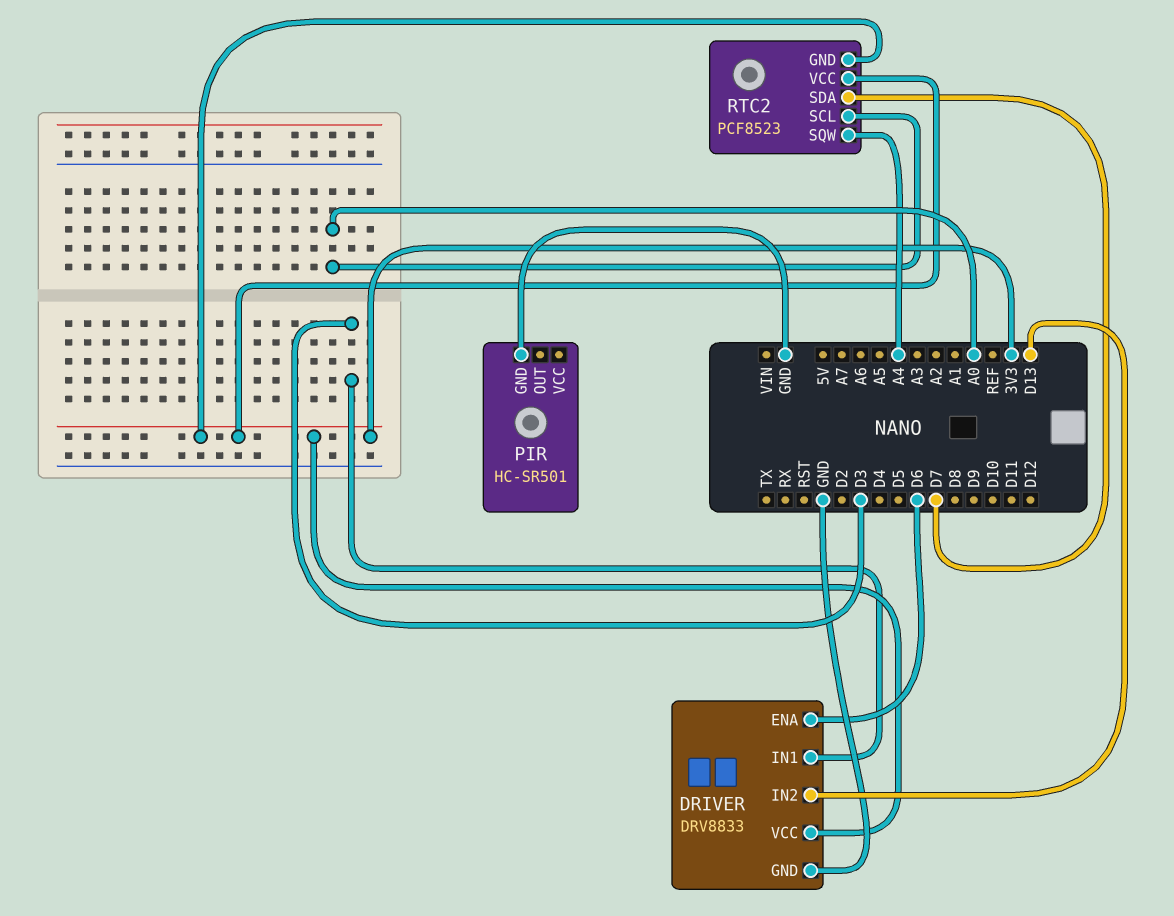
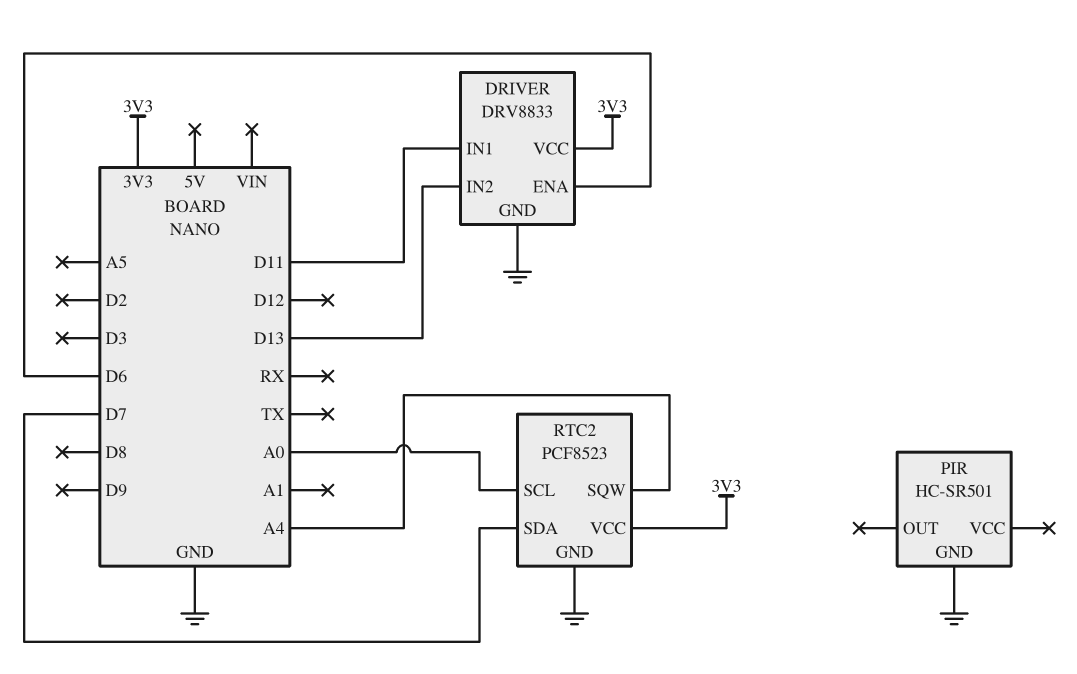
DRIVER pin IN1: D3 -> D11
RTC2 pin GND: 3V3 -> GND

